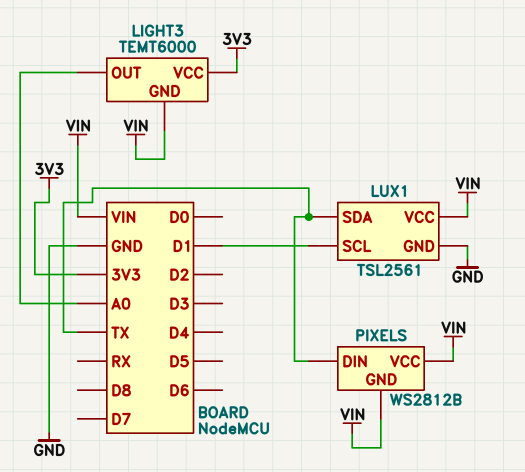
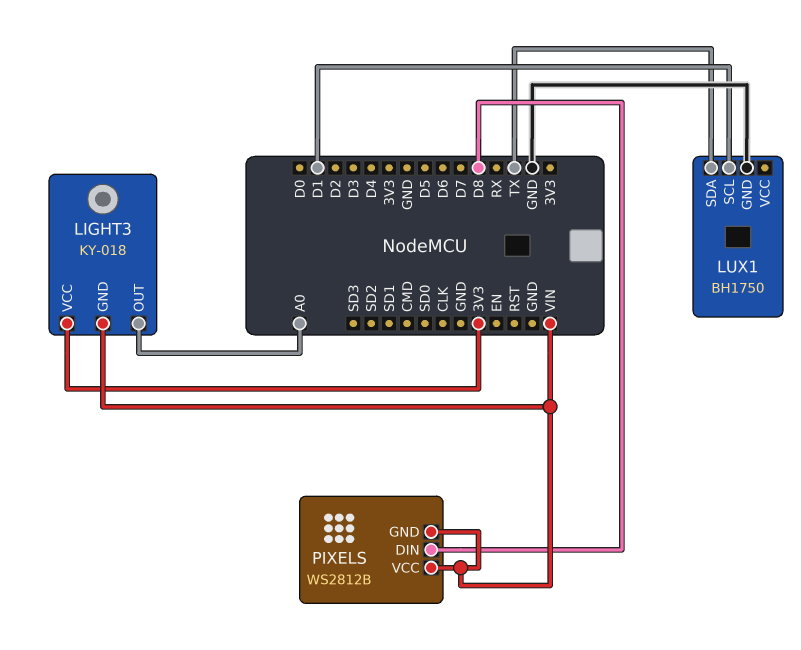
LIGHT3: TEMT6000 -> KY-018
LUX1: TSL2561 -> BH1750
LUX1 pin VCC: VIN -> none
PIXELS pin DIN: TX -> D8

